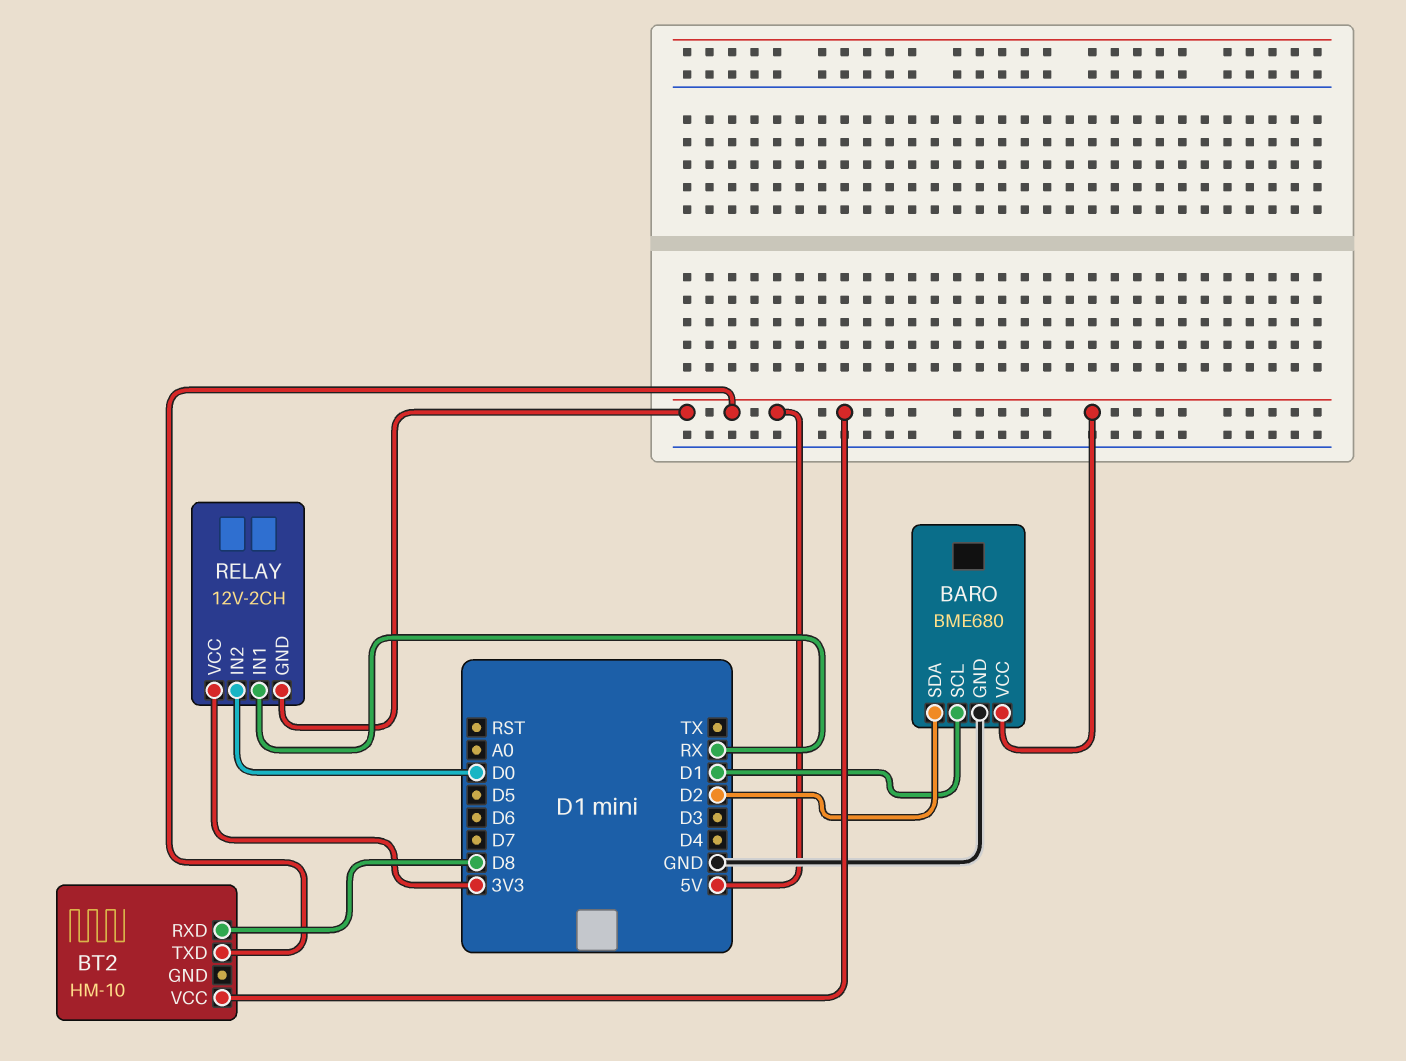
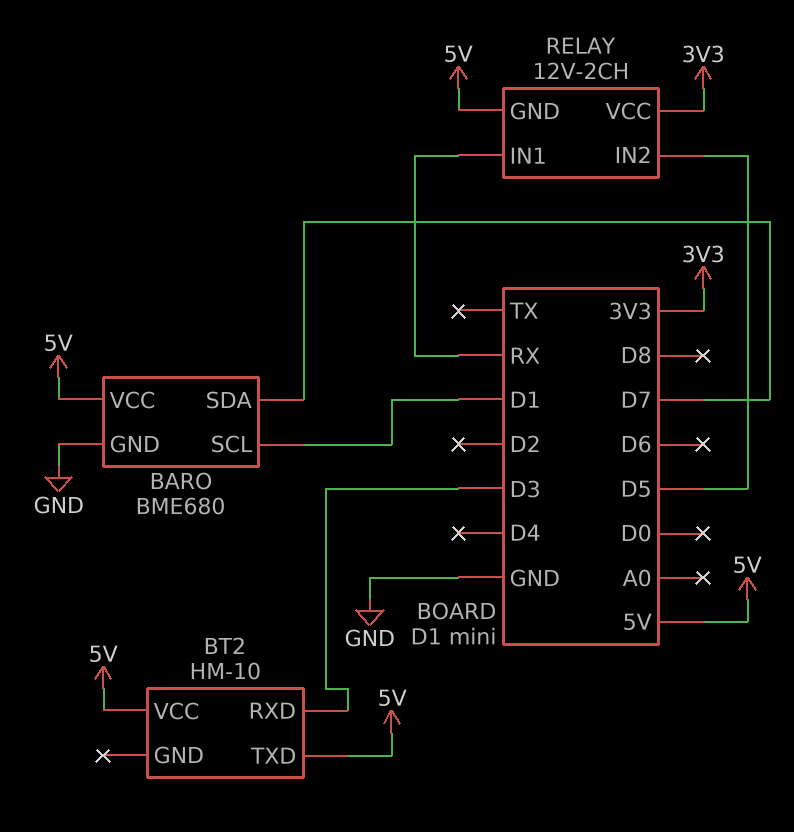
BARO pin SDA: D2 -> D7
BT2 pin RXD: D8 -> D3
RELAY pin IN2: D0 -> D5

